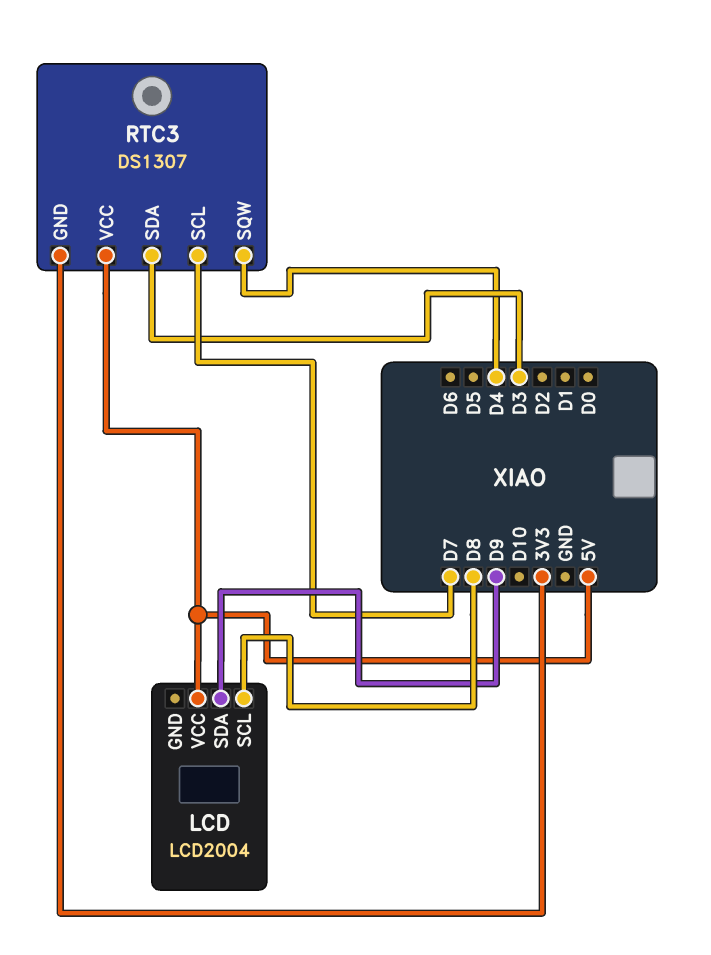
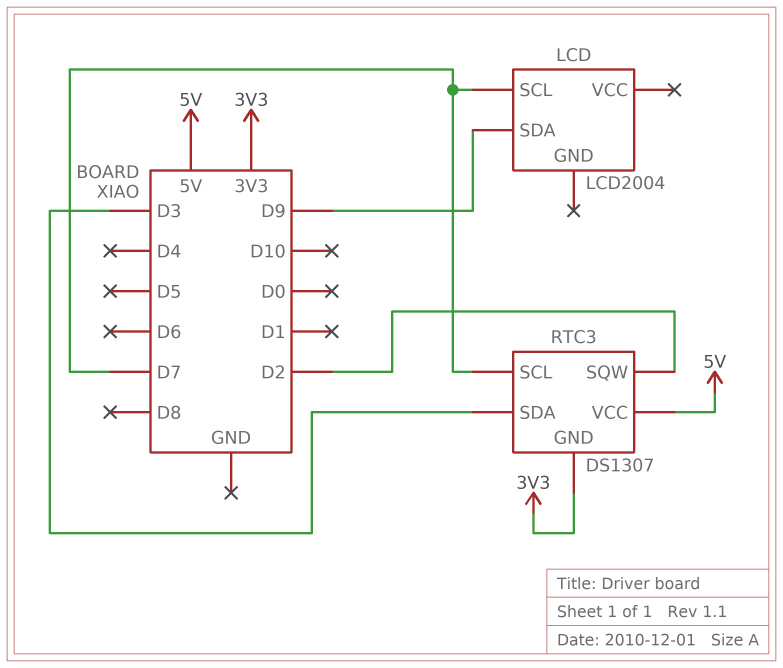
LCD pin SCL: D8 -> D7
LCD pin VCC: 5V -> none
RTC3 pin SQW: D4 -> D2

